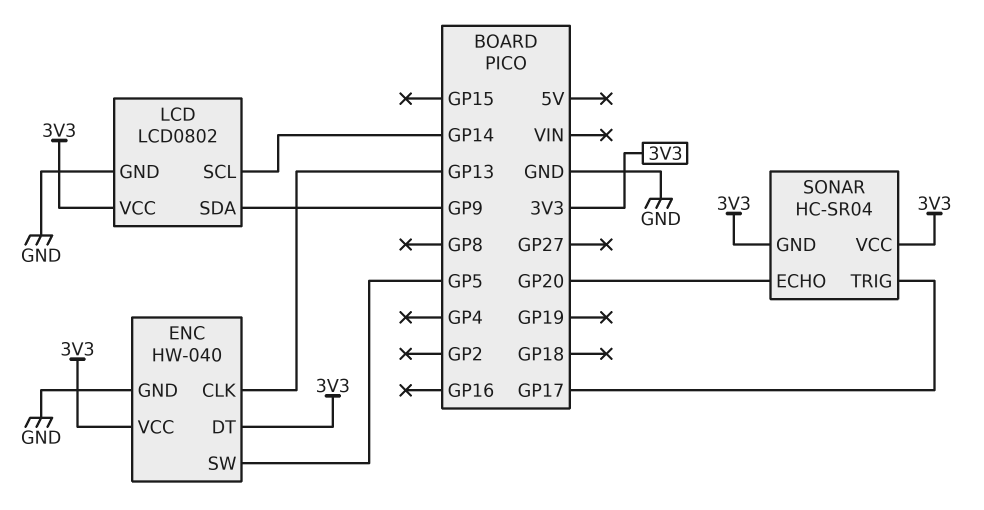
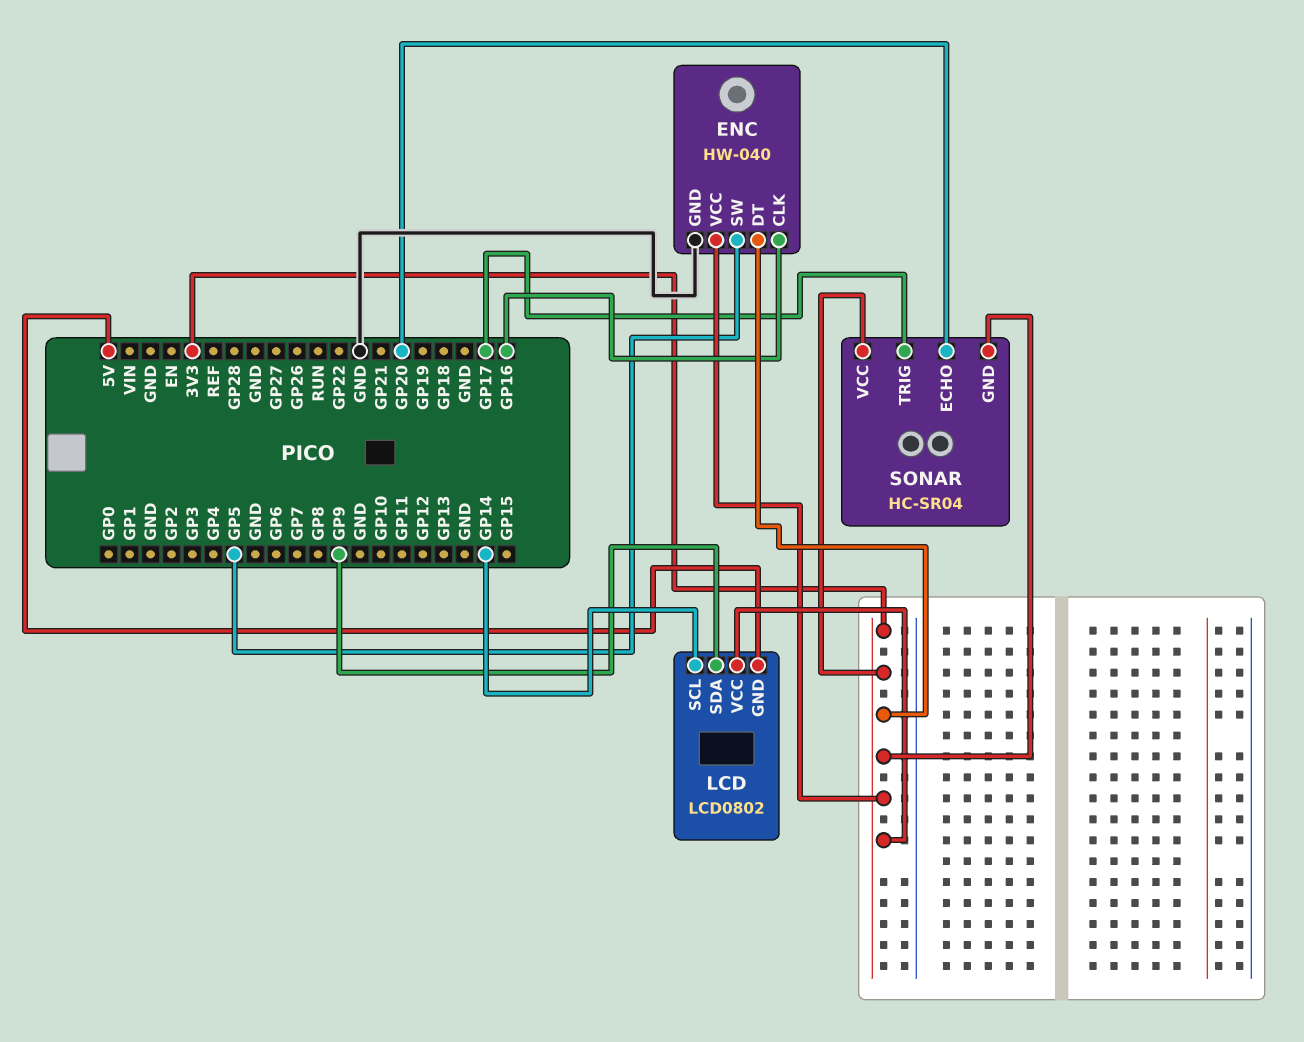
ENC pin CLK: GP13 -> GP16
LCD pin GND: GND -> 5V

